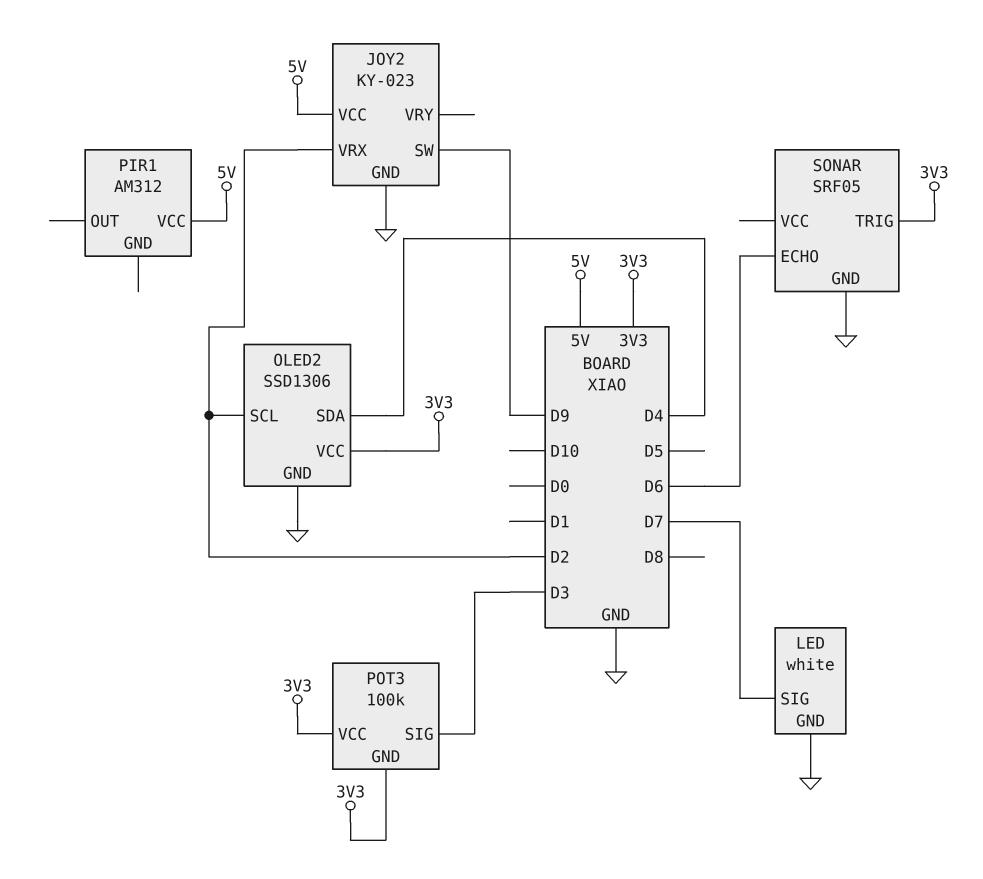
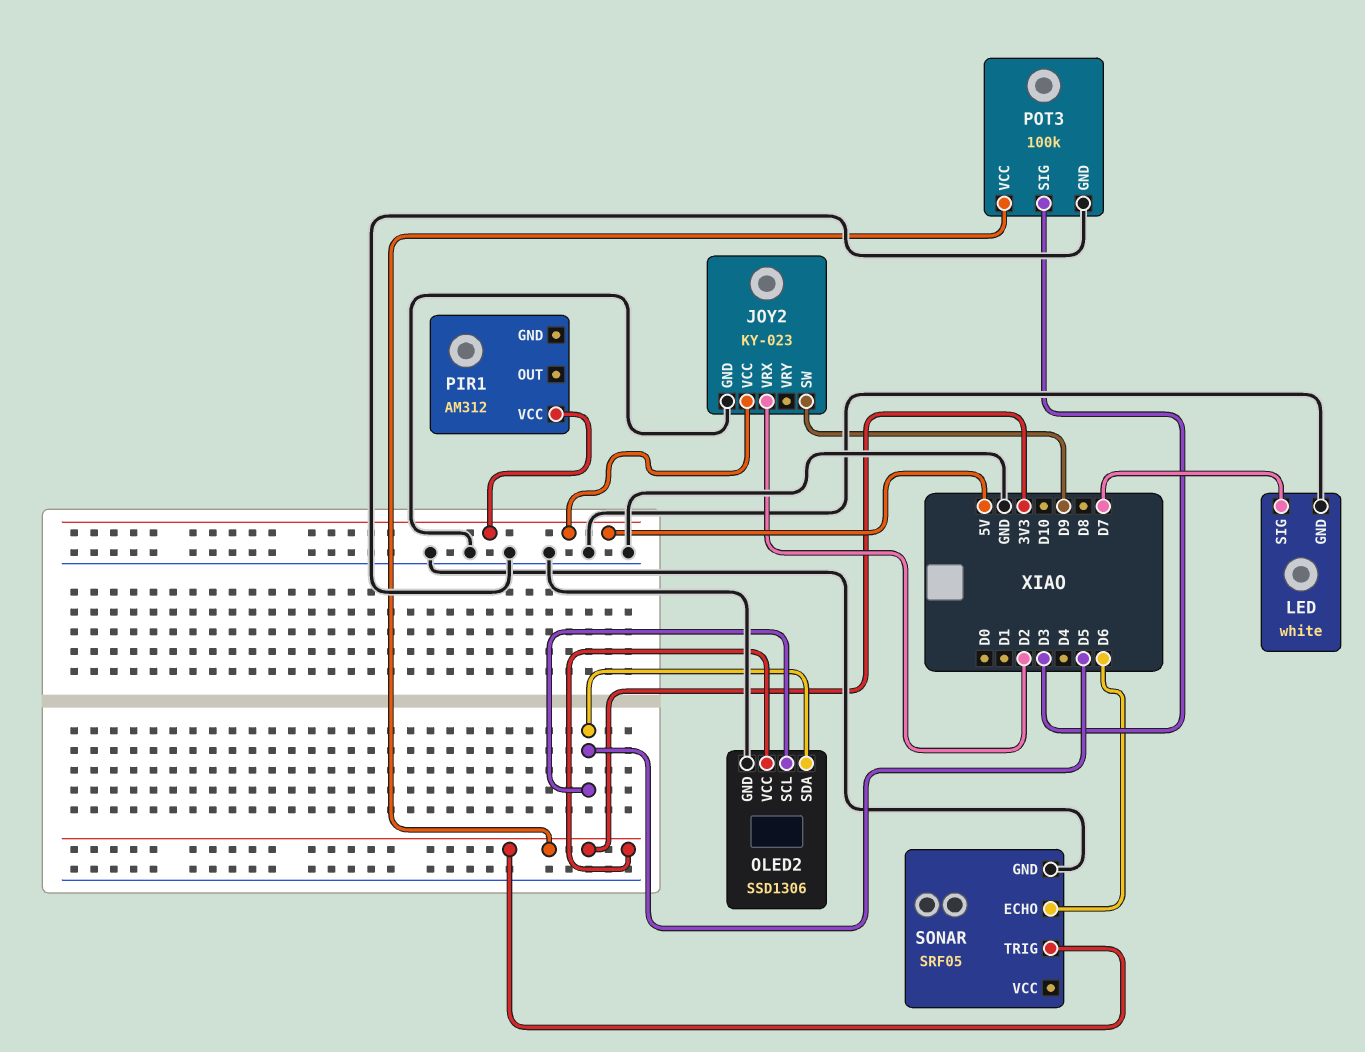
OLED2 pin SCL: D2 -> D5
OLED2 pin SDA: D4 -> D5
POT3 pin GND: 3V3 -> GND

